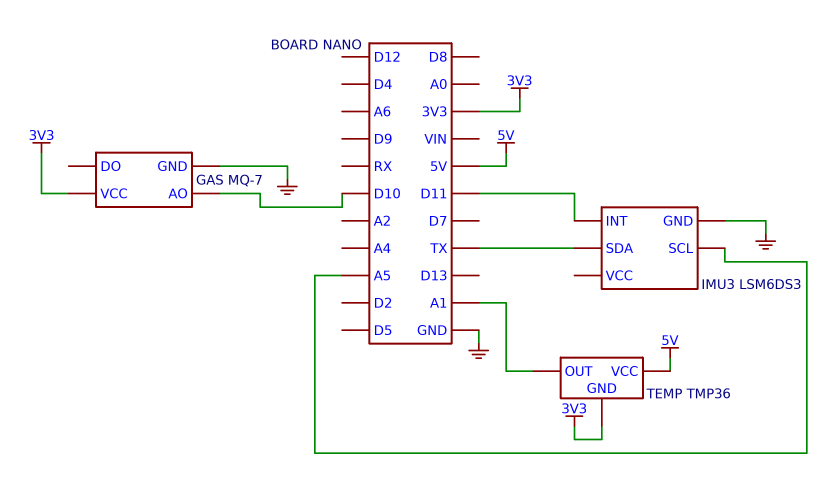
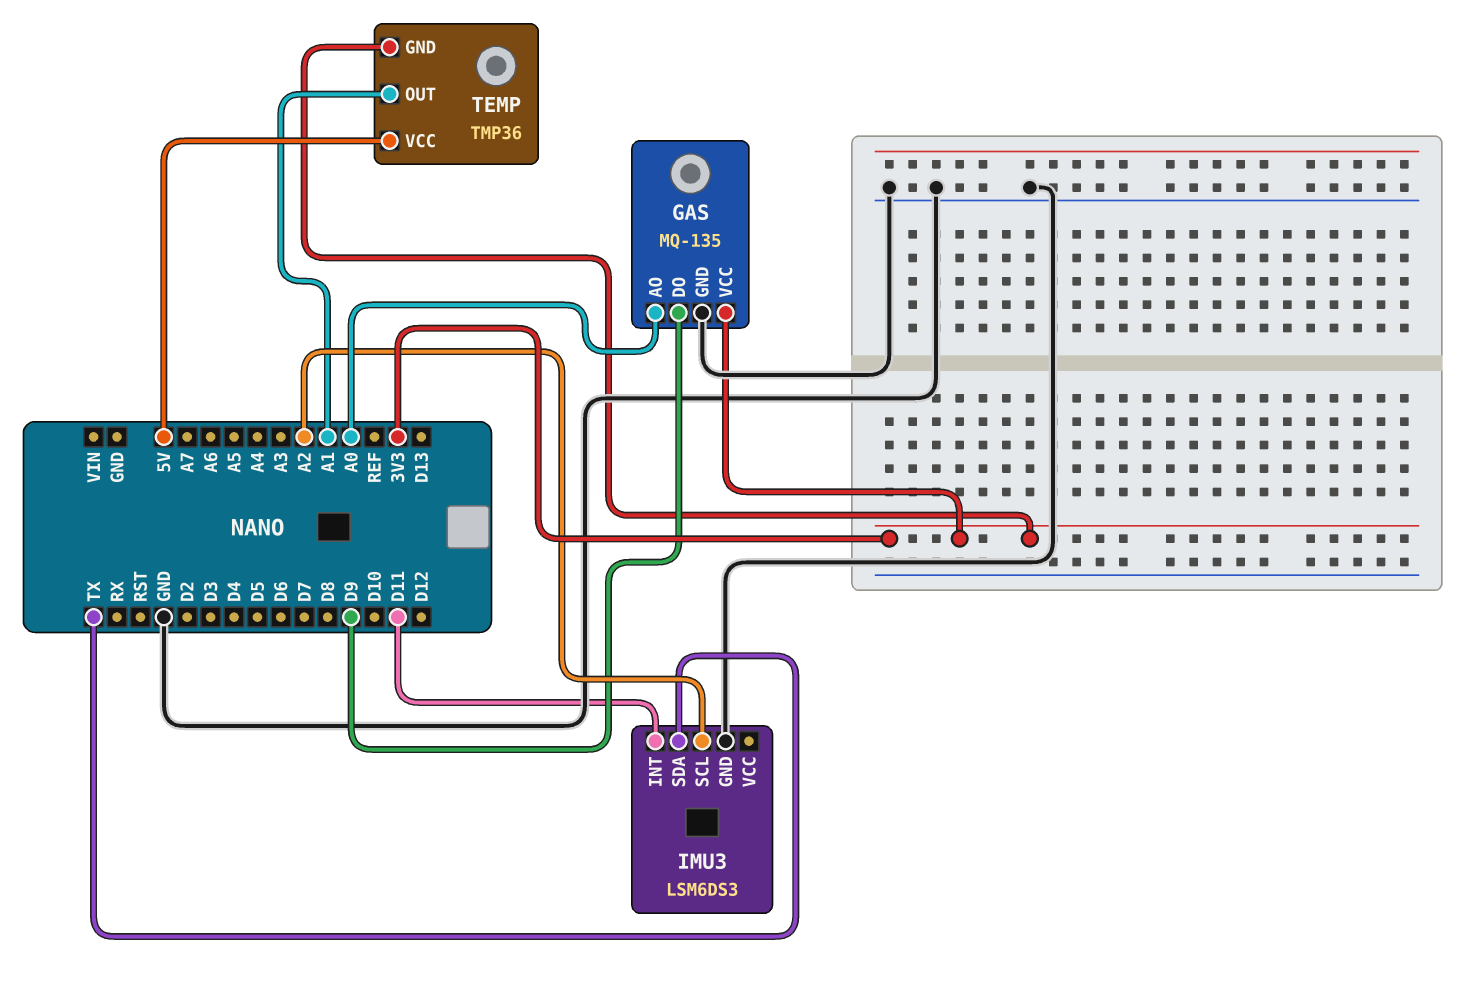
GAS: MQ-7 -> MQ-135
GAS pin AO: D10 -> A0
GAS pin DO: none -> D9
IMU3 pin SCL: A5 -> A2

